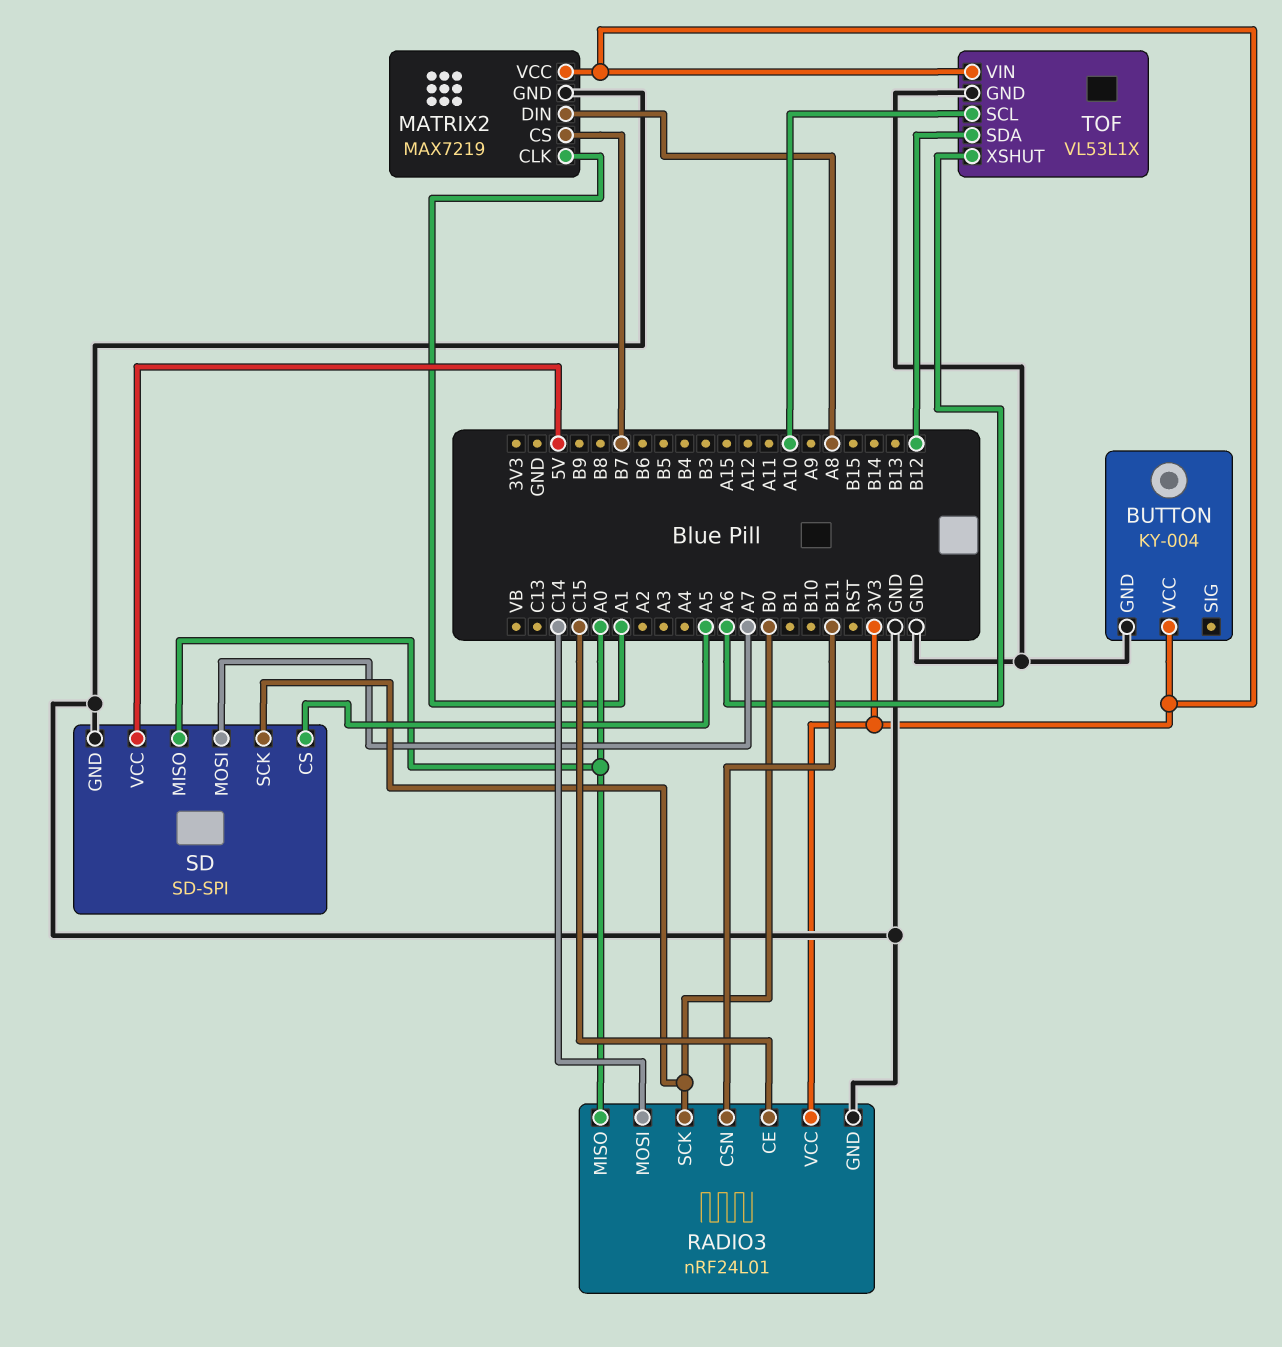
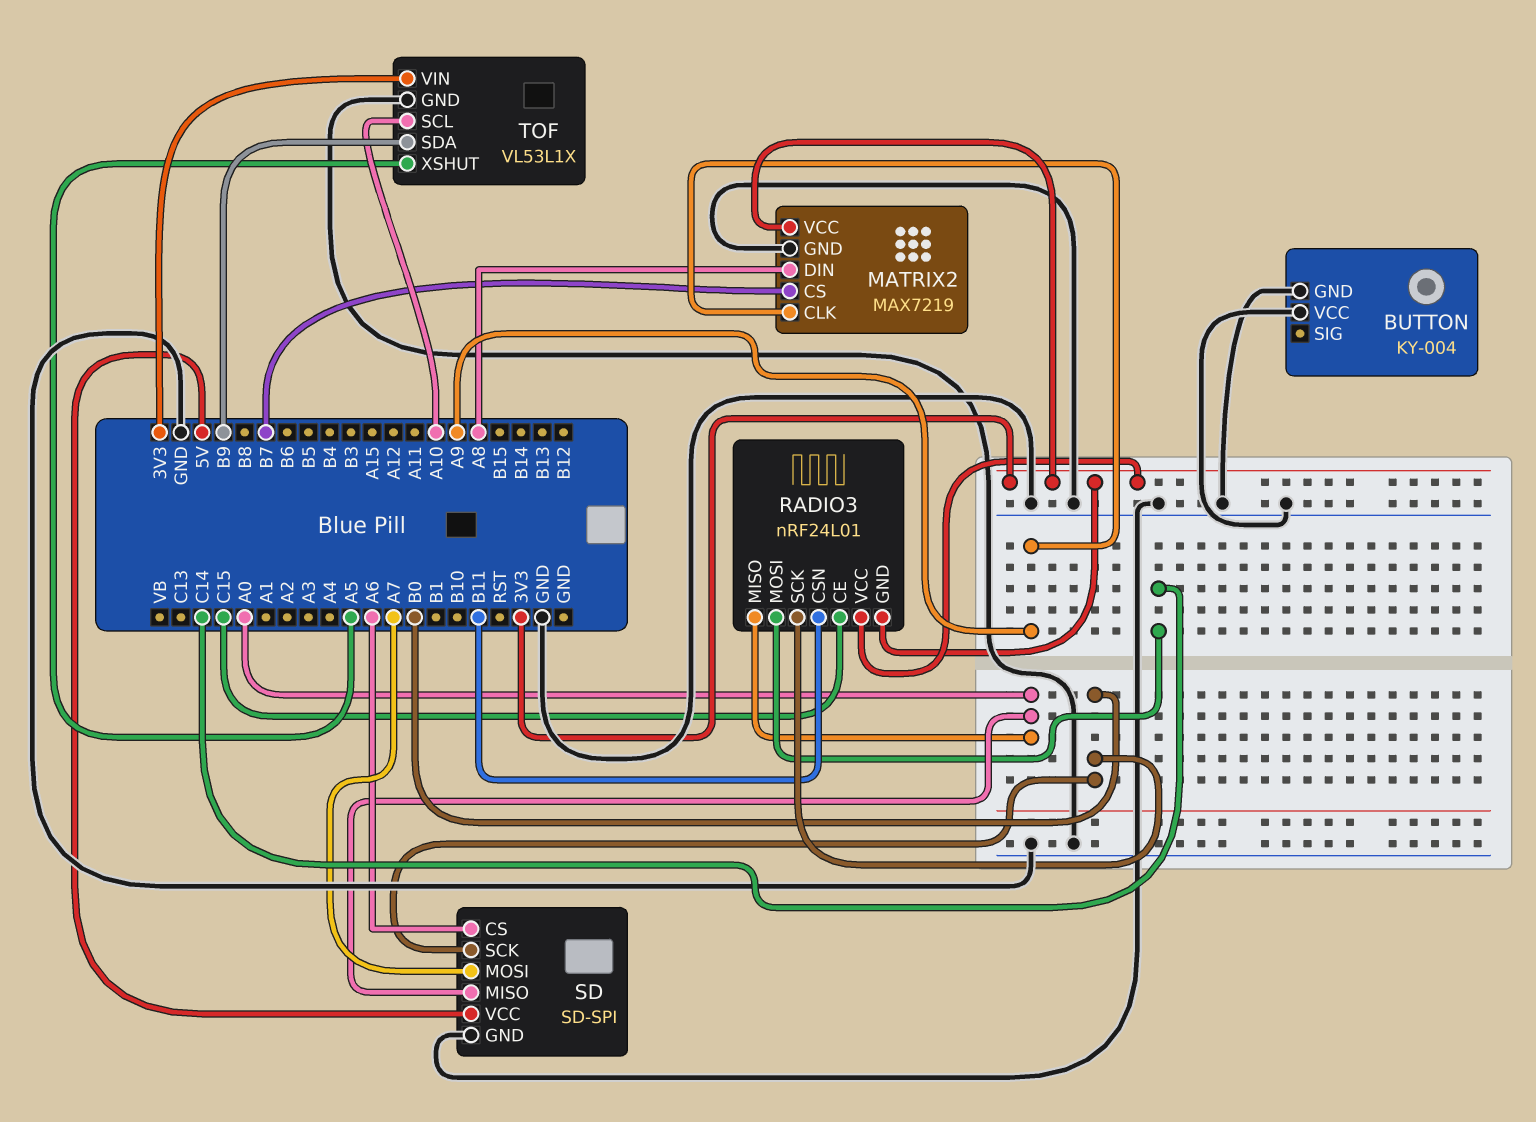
BUTTON pin VCC: 3V3 -> GND
MATRIX2 pin CLK: A1 -> A9
RADIO3 pin GND: GND -> 3V3
SD pin CS: A5 -> A6
TOF pin SDA: B12 -> B9
TOF pin XSHUT: A6 -> A5

